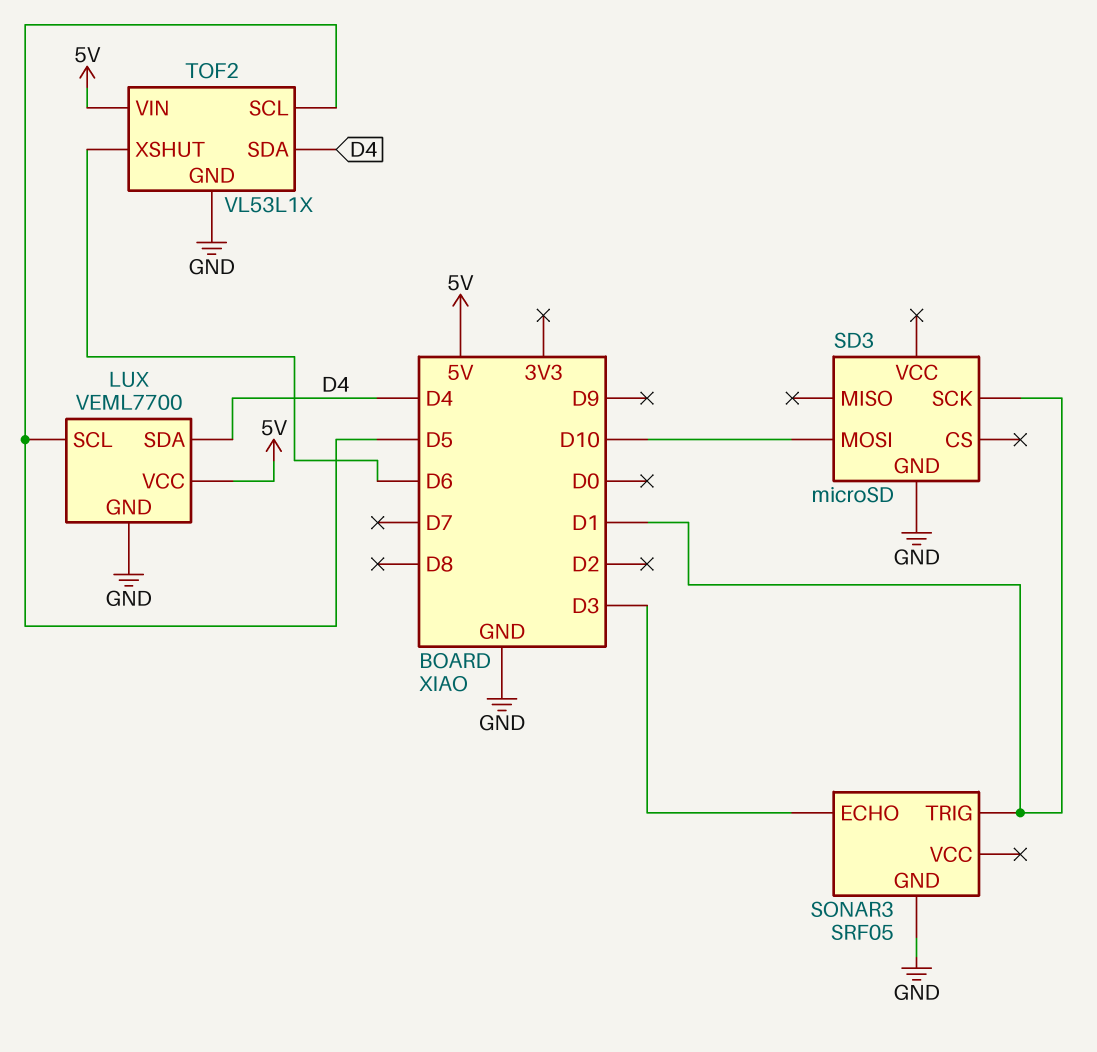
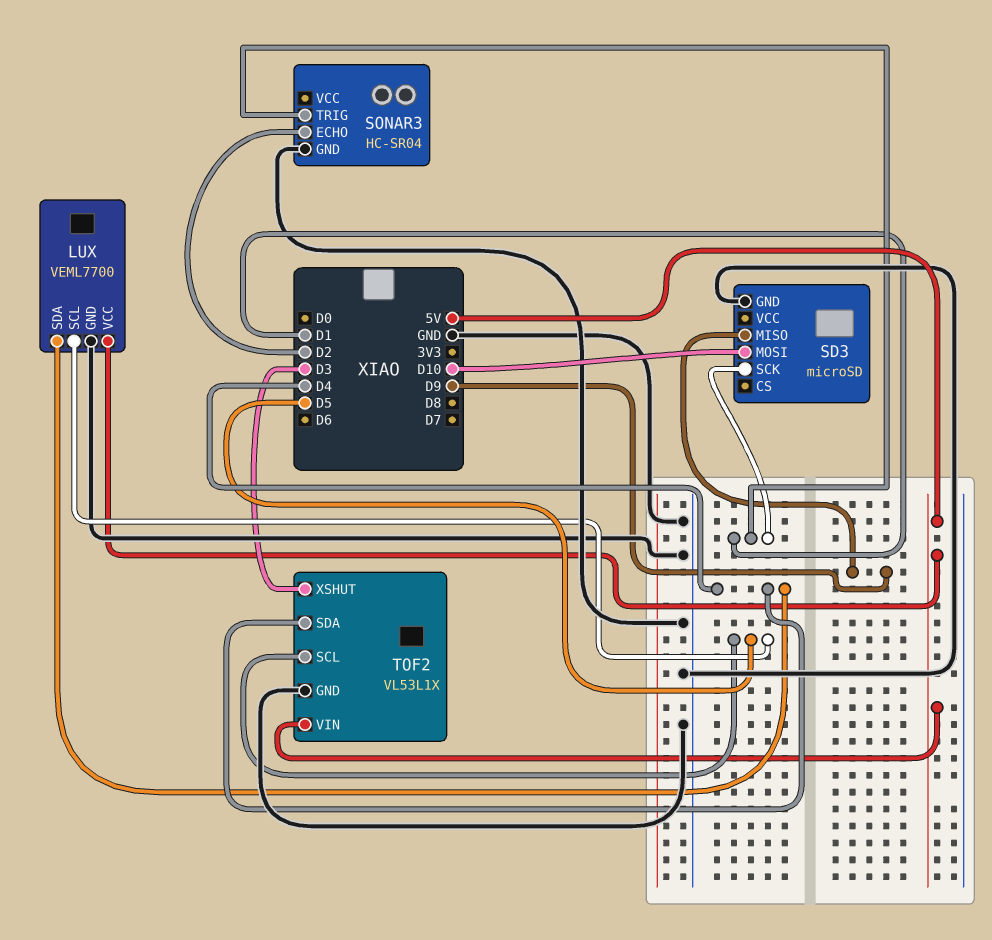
SD3 pin MISO: none -> D9
SONAR3: SRF05 -> HC-SR04
SONAR3 pin ECHO: D3 -> D2
TOF2 pin XSHUT: D6 -> D3

